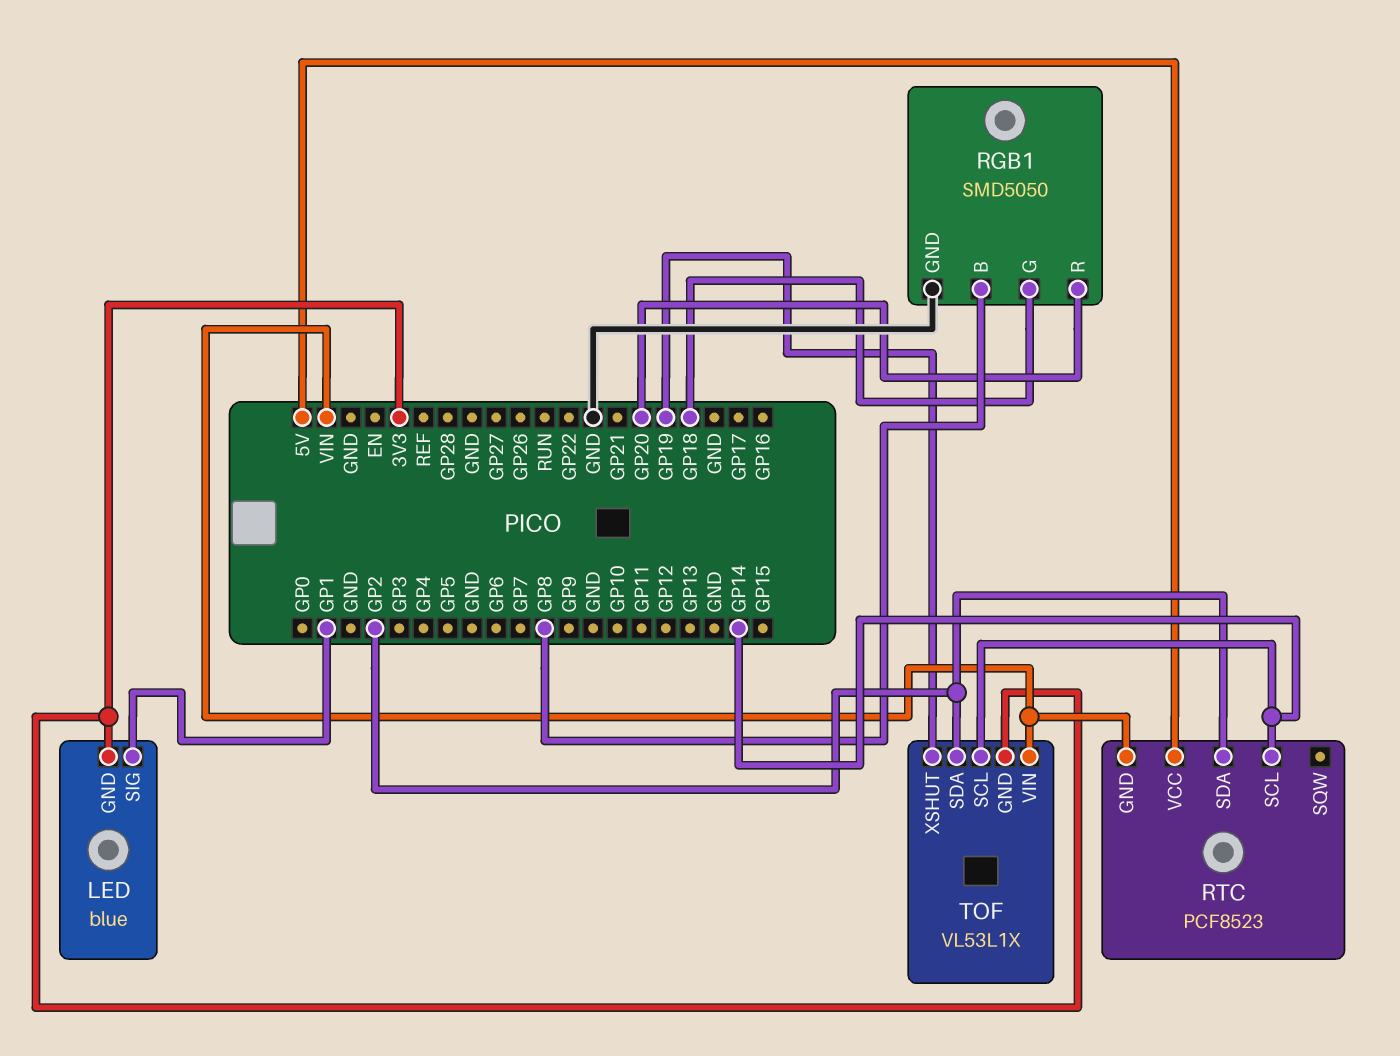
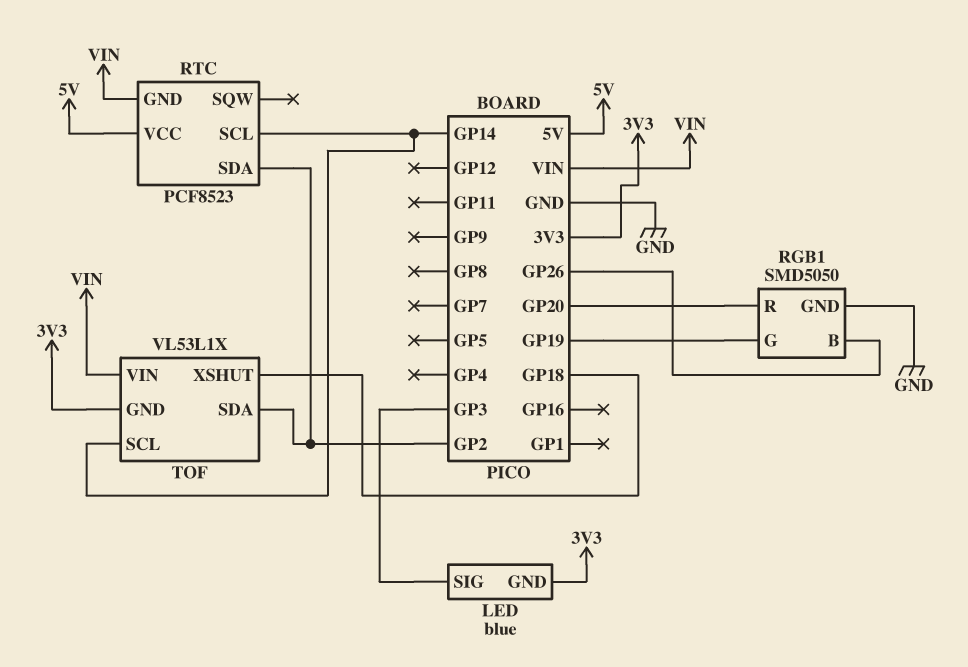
LED pin SIG: GP1 -> GP3
RGB1 pin B: GP8 -> GP26
RGB1 pin G: GP18 -> GP19
TOF pin XSHUT: GP19 -> GP18

